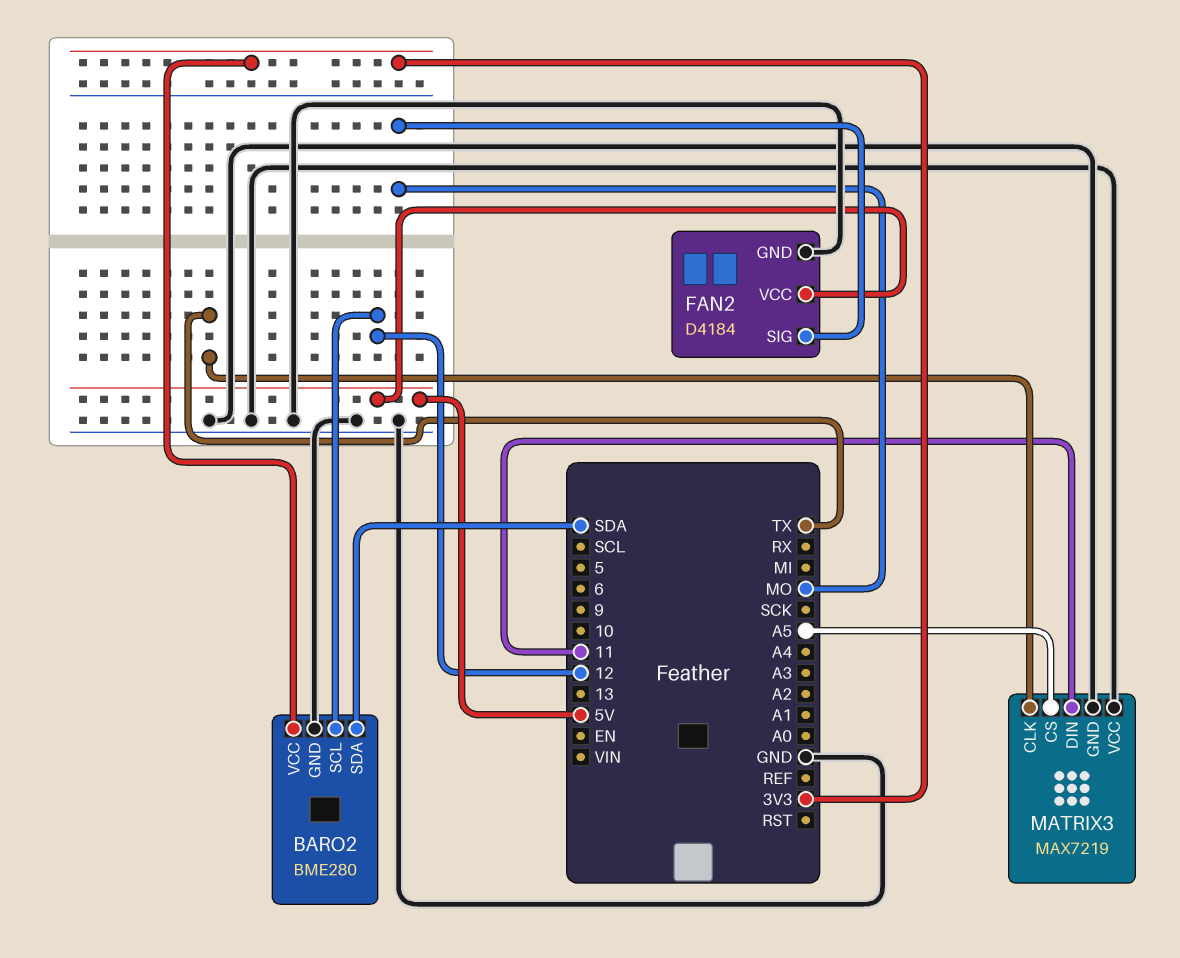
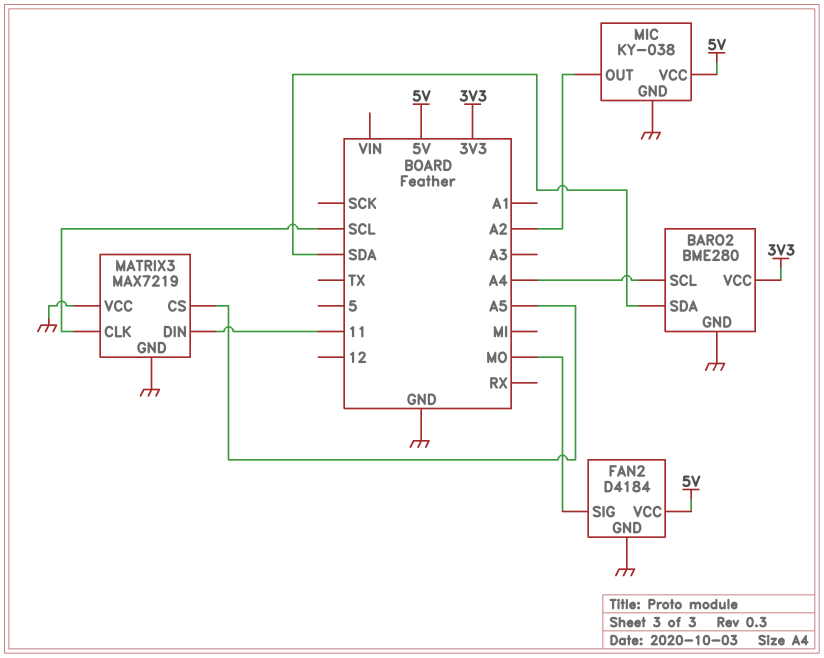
BARO2 pin SCL: 12 -> A4
MATRIX3 pin CLK: TX -> SCL
MIC: none -> KY-038
MIC pin GND: none -> GND
MIC pin OUT: none -> A2
MIC pin VCC: none -> 5V

